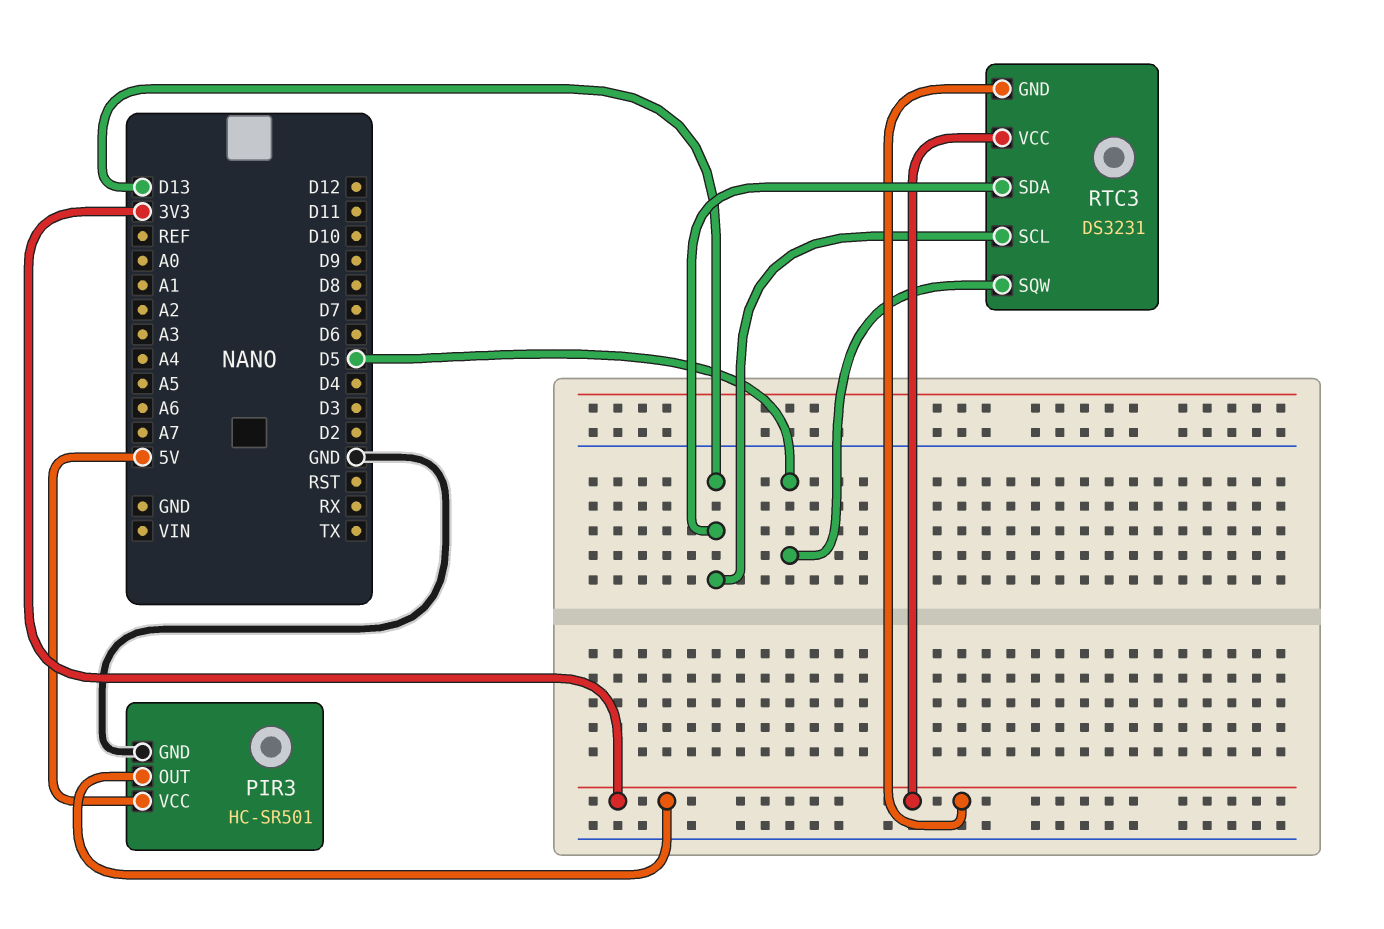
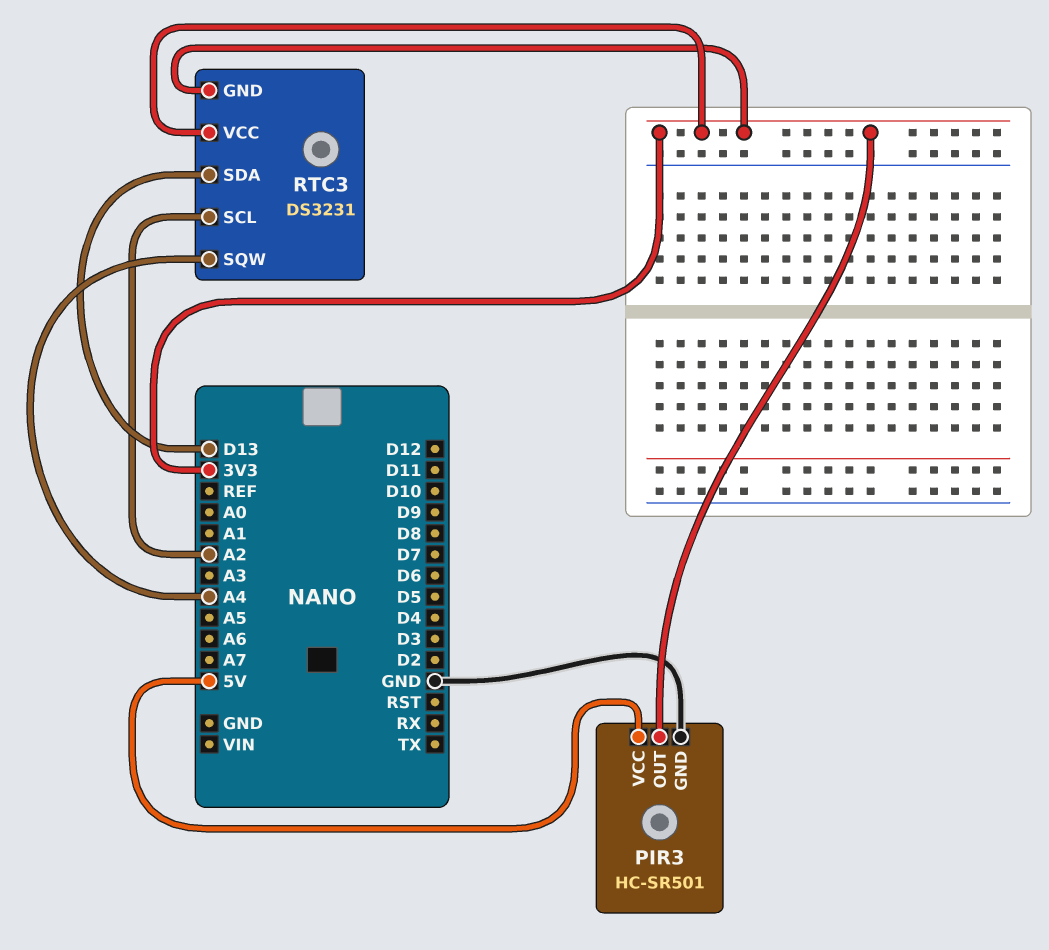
RTC3 pin SCL: D13 -> A2
RTC3 pin SQW: D5 -> A4

